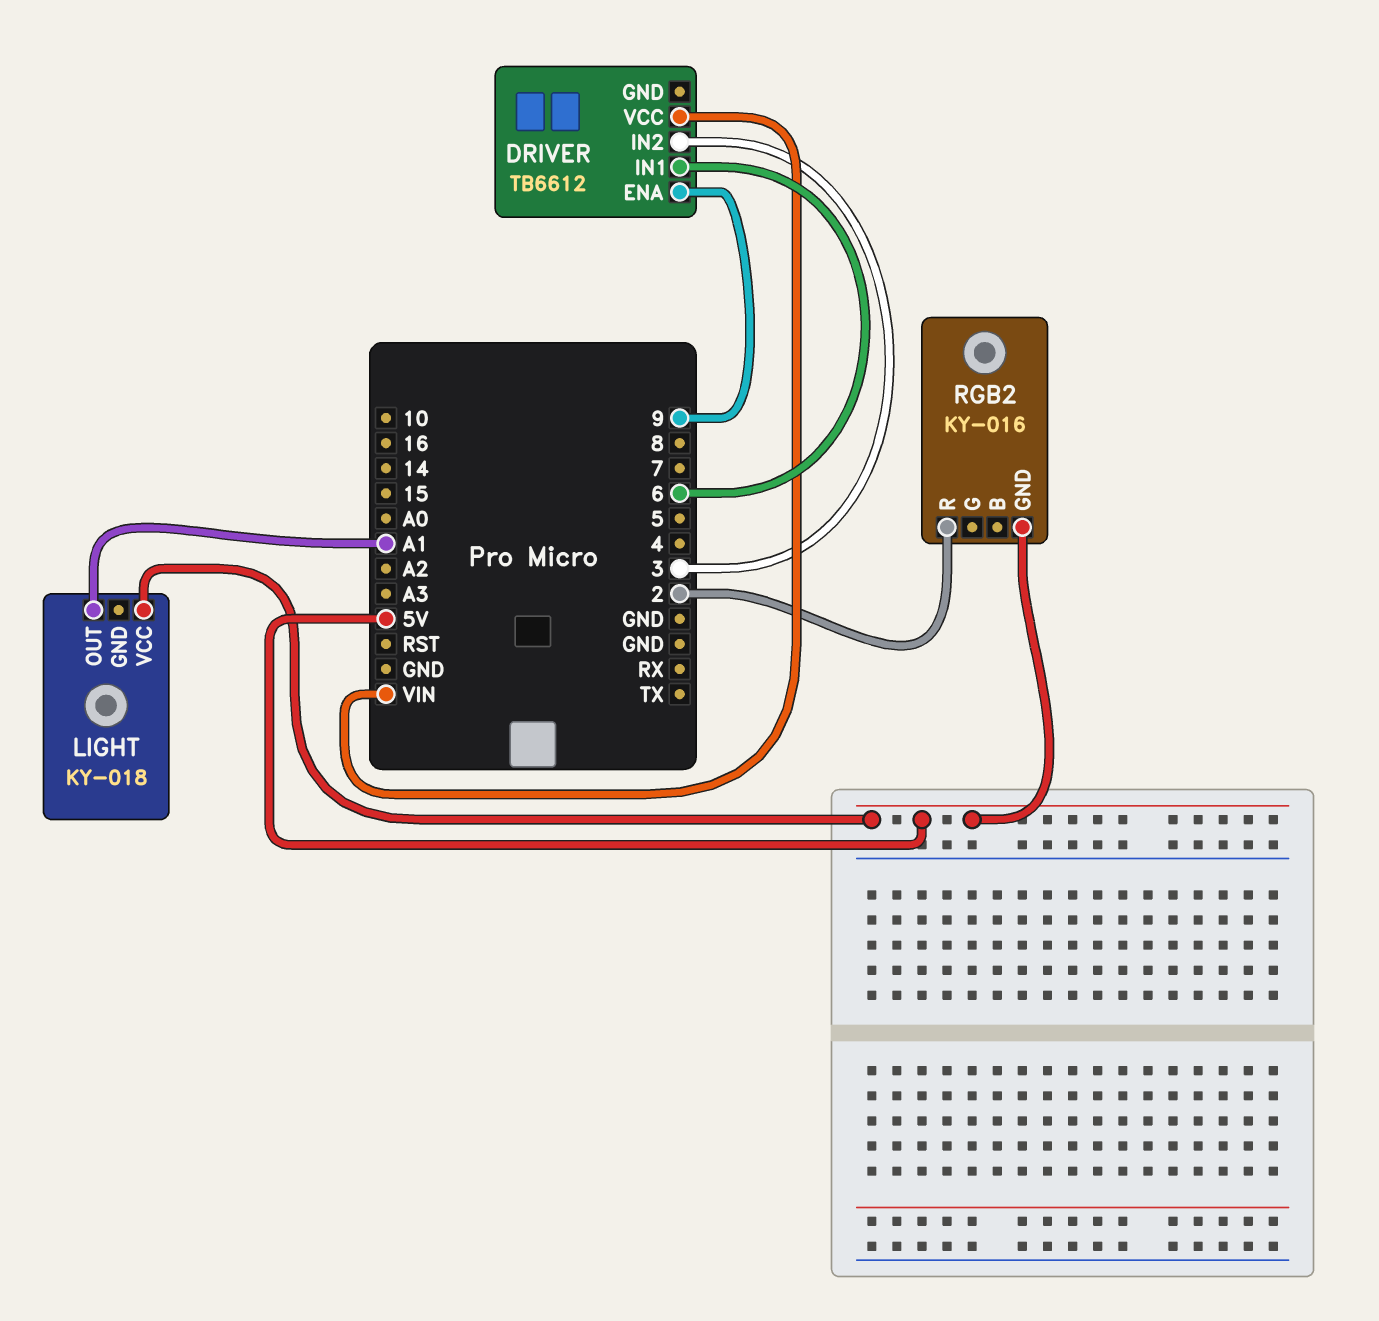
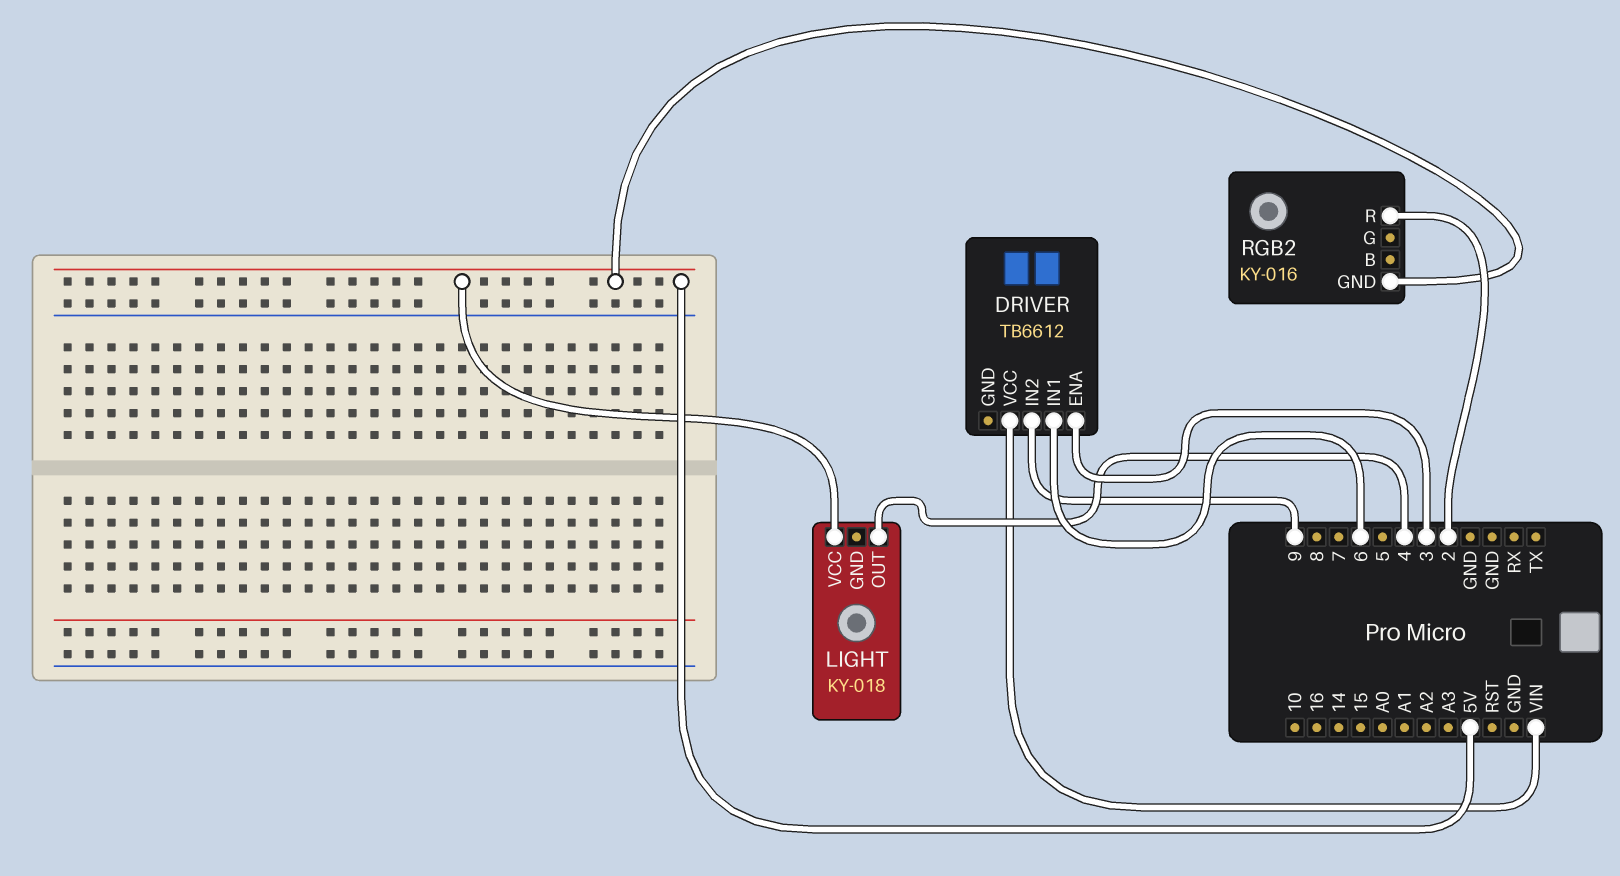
DRIVER pin ENA: 9 -> 3
DRIVER pin IN2: 3 -> 9
LIGHT pin OUT: A1 -> 4

